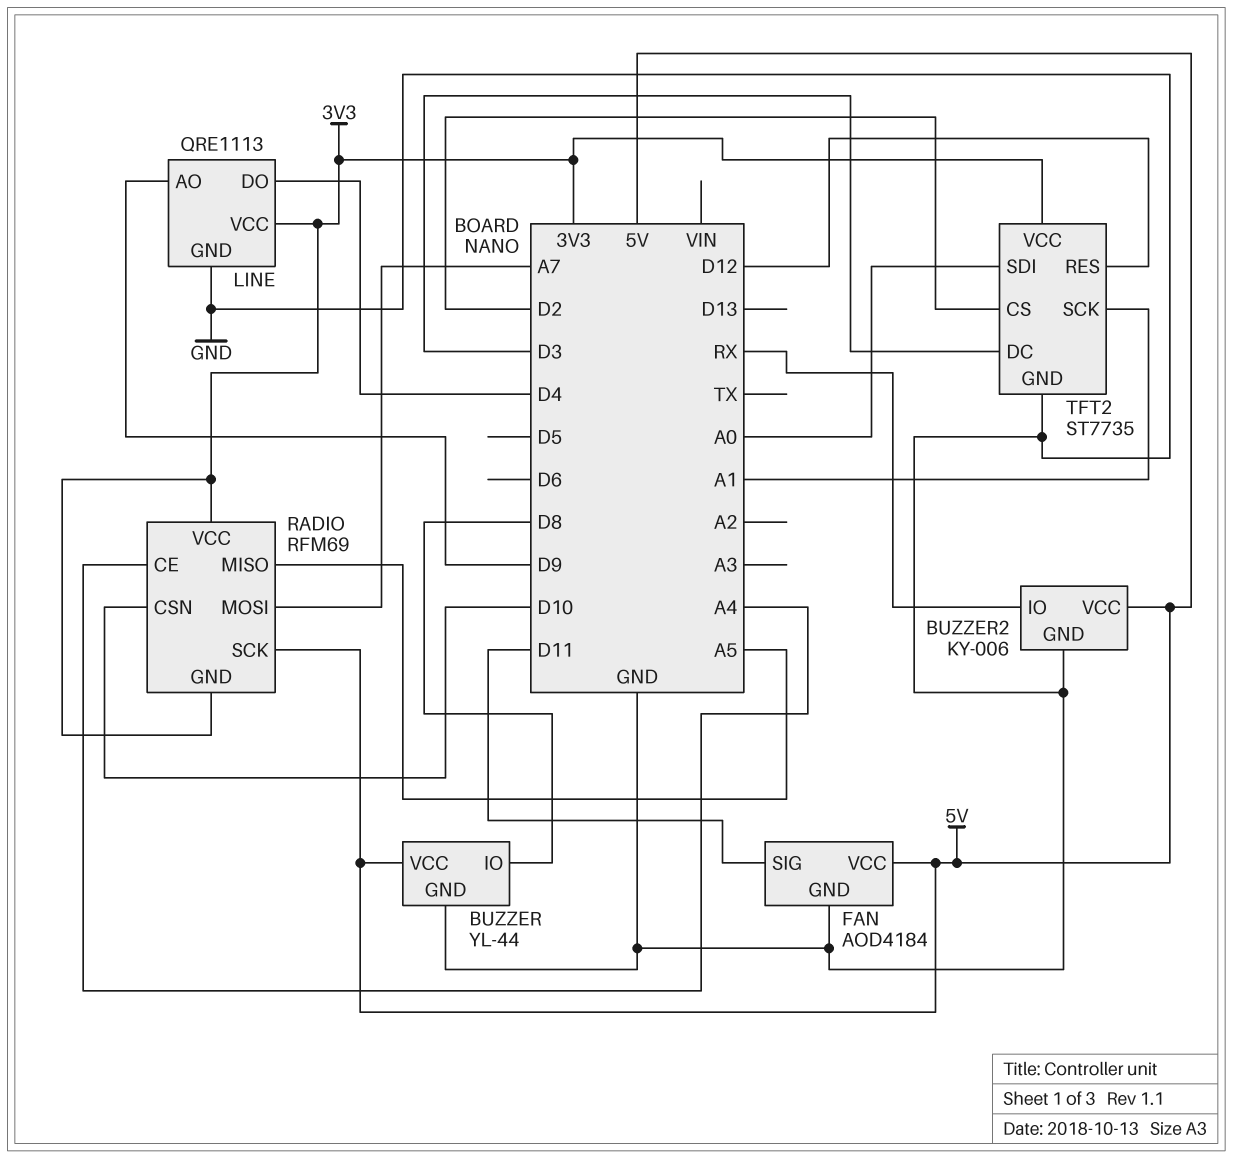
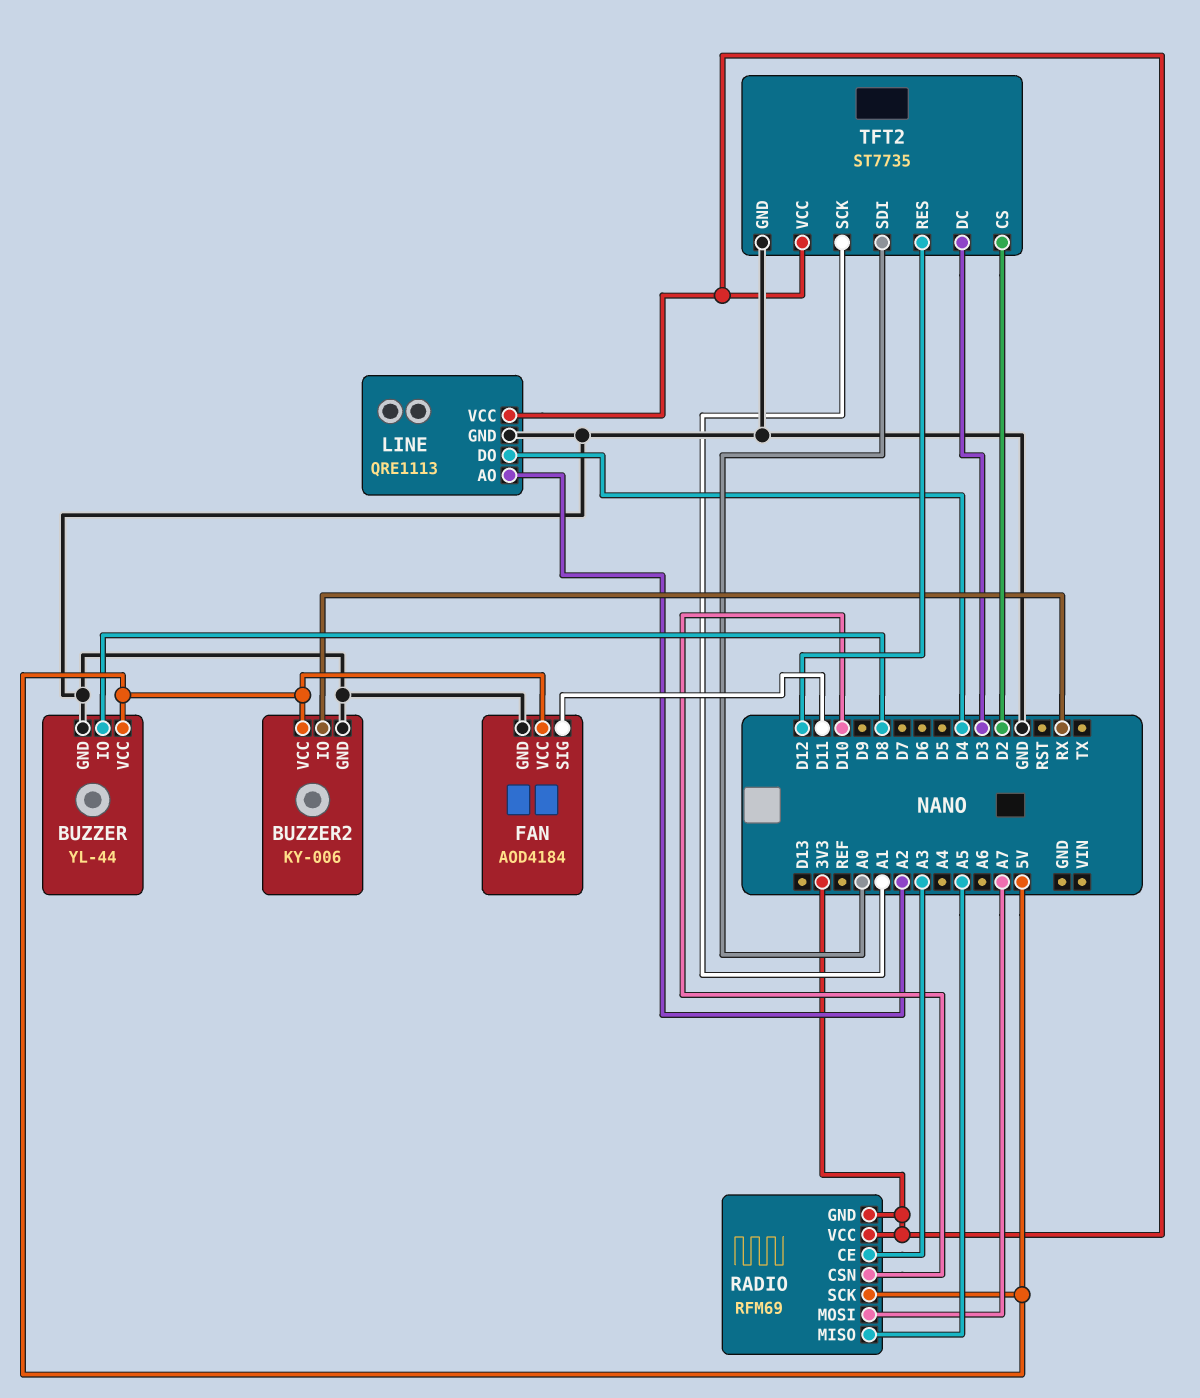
LINE pin AO: D9 -> A2
RADIO pin CE: A4 -> A3

